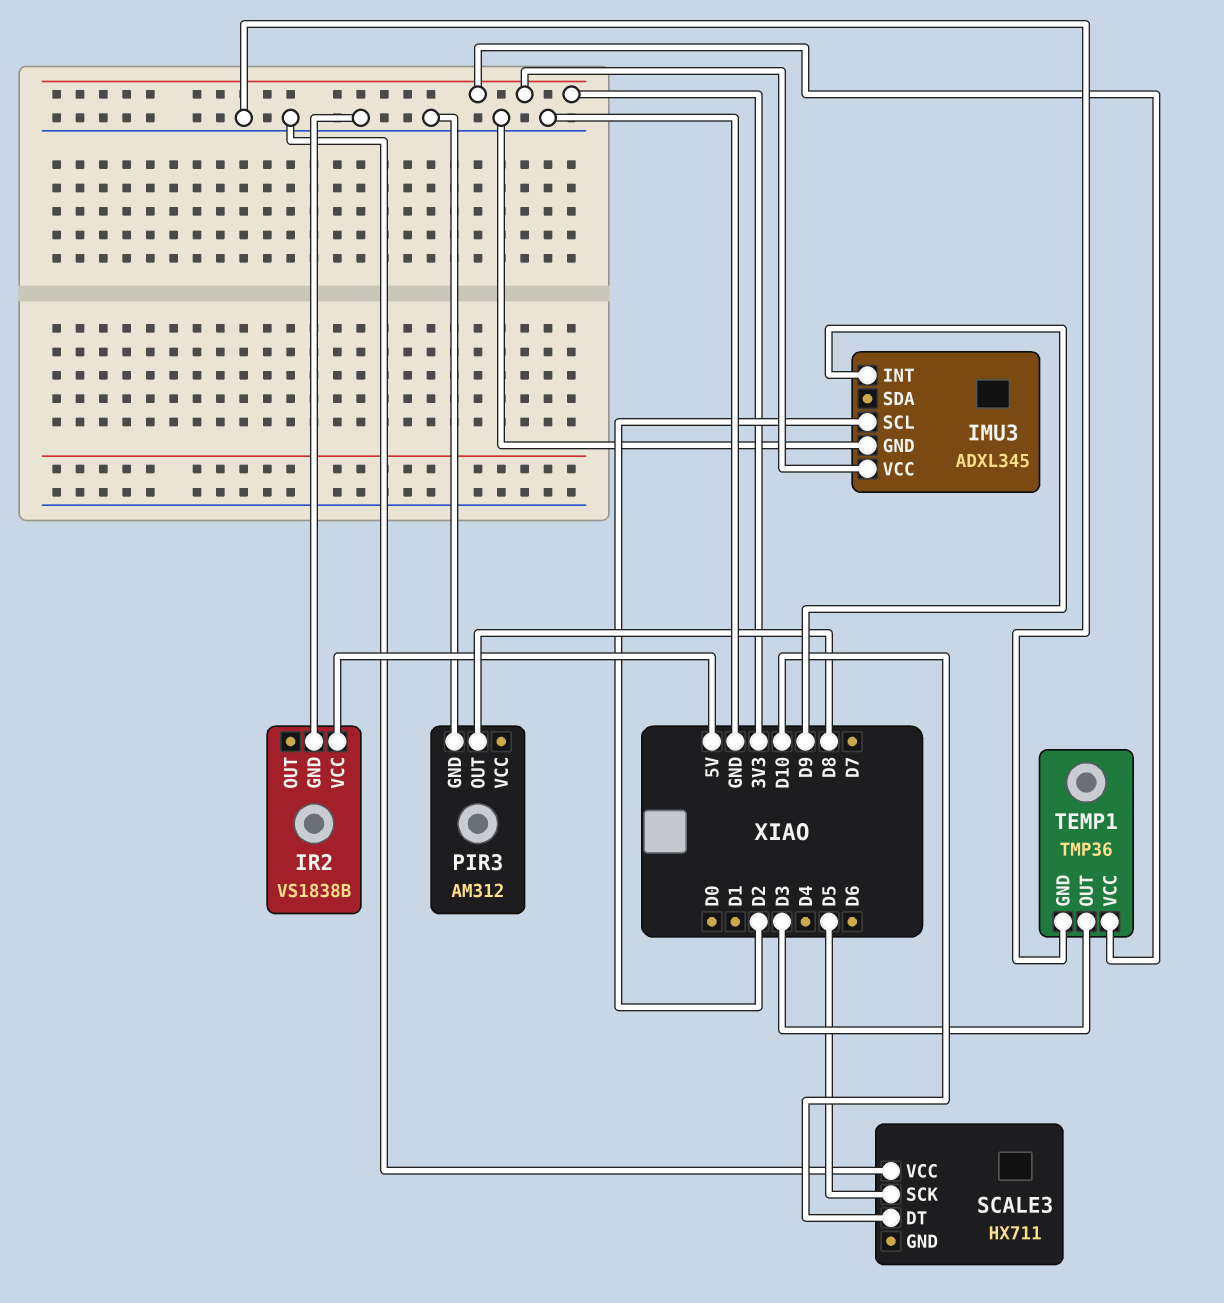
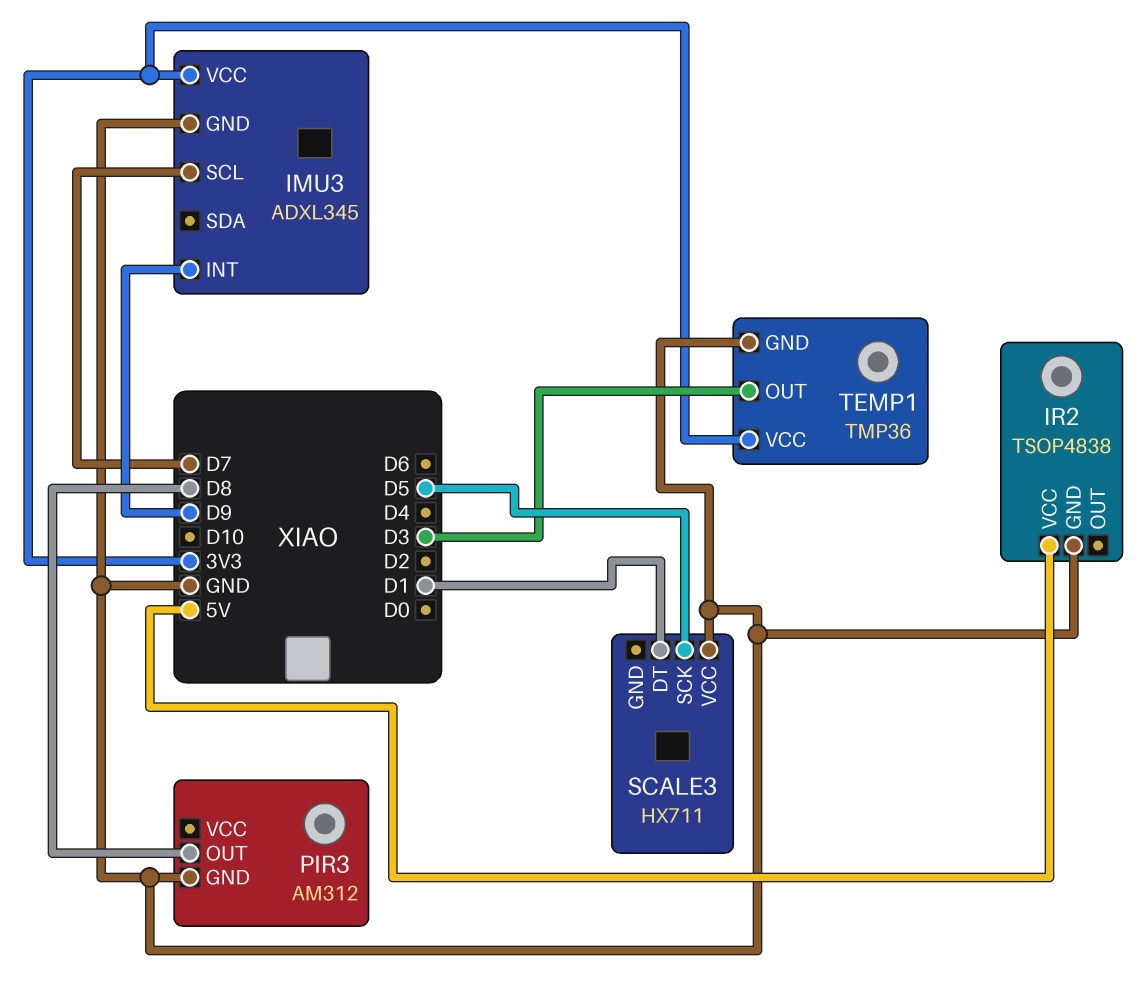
IMU3 pin SCL: D2 -> D7
IR2: VS1838B -> TSOP4838
SCALE3 pin DT: D10 -> D1

